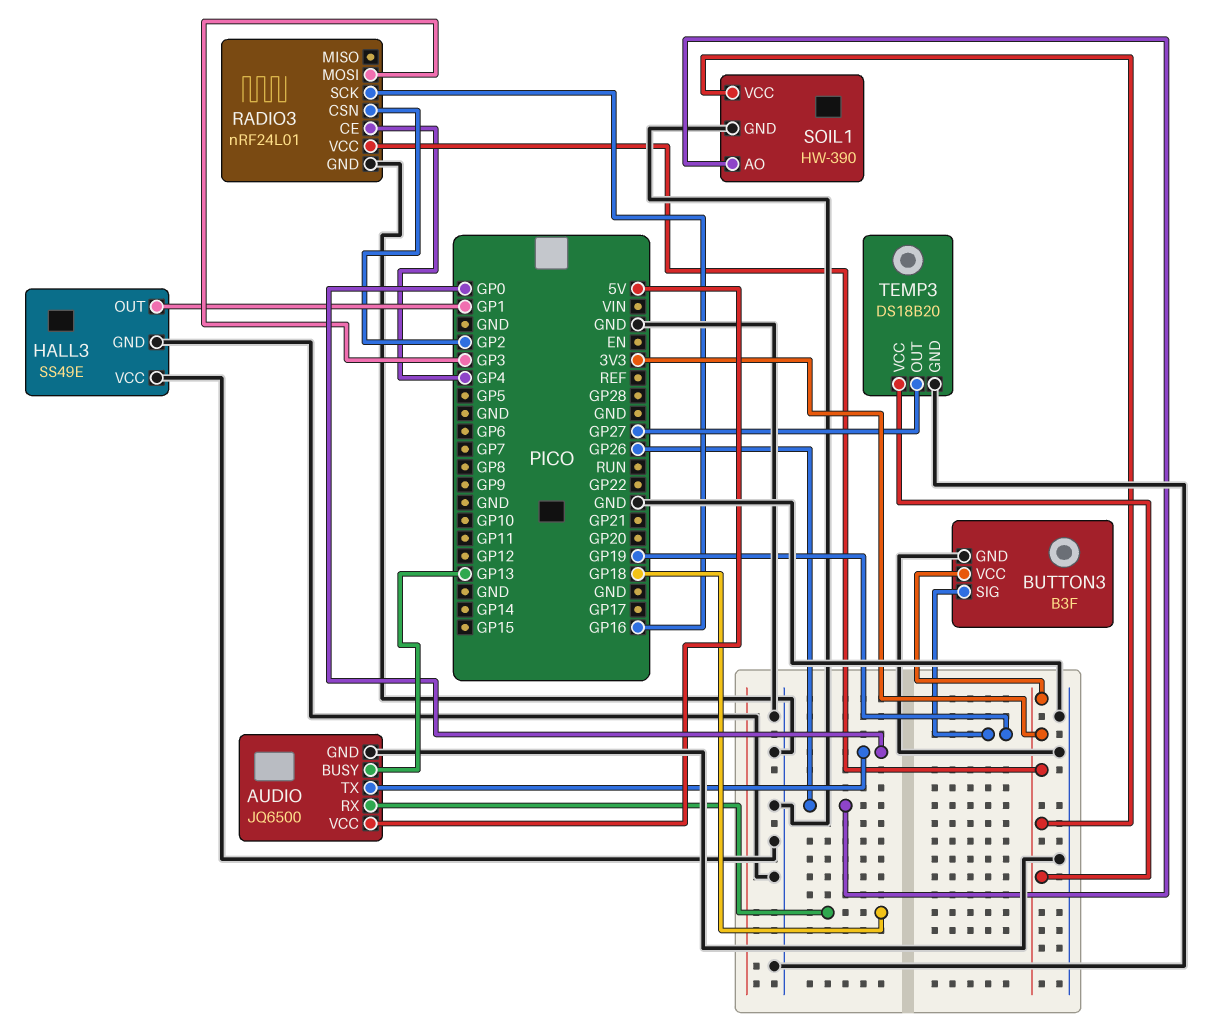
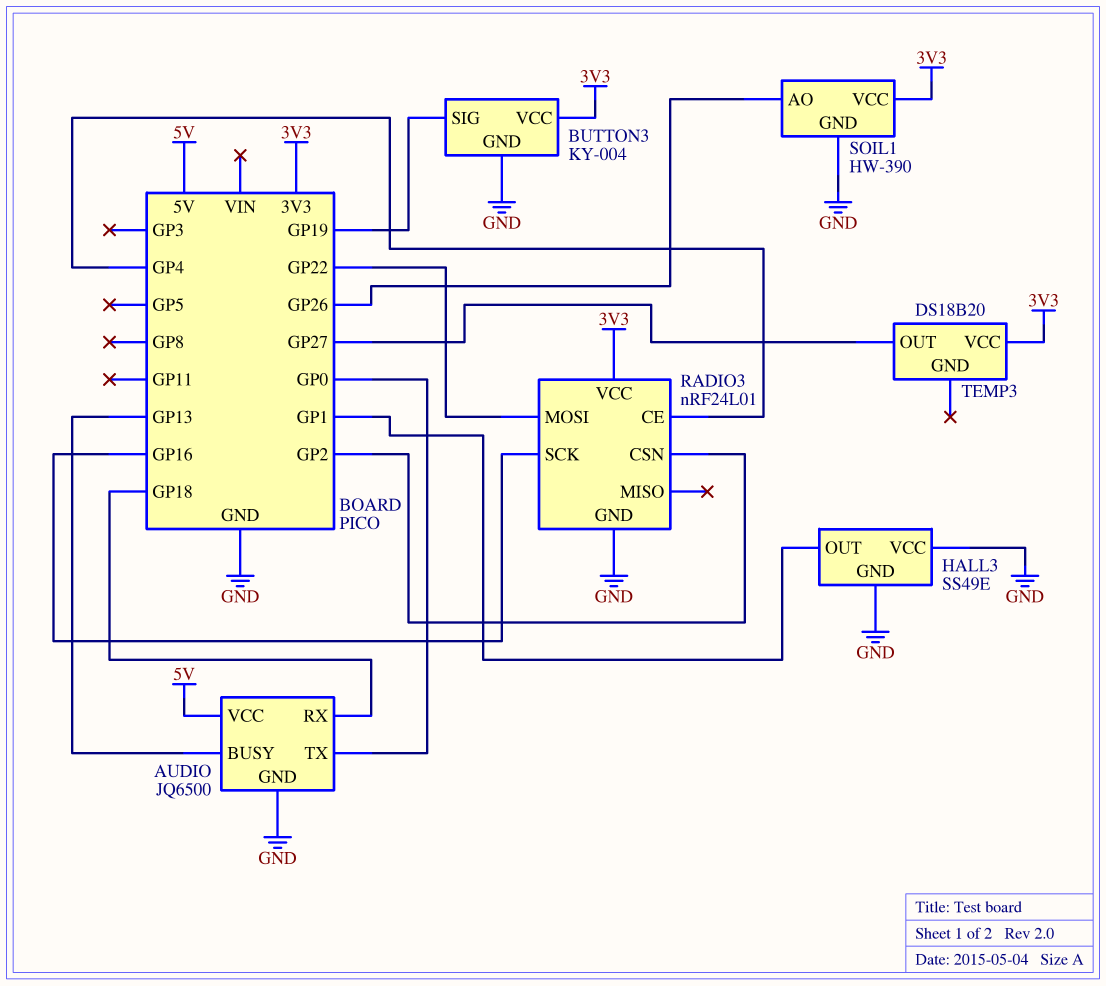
BUTTON3: B3F -> KY-004
RADIO3 pin MOSI: GP3 -> GP22
TEMP3 pin GND: GND -> none

